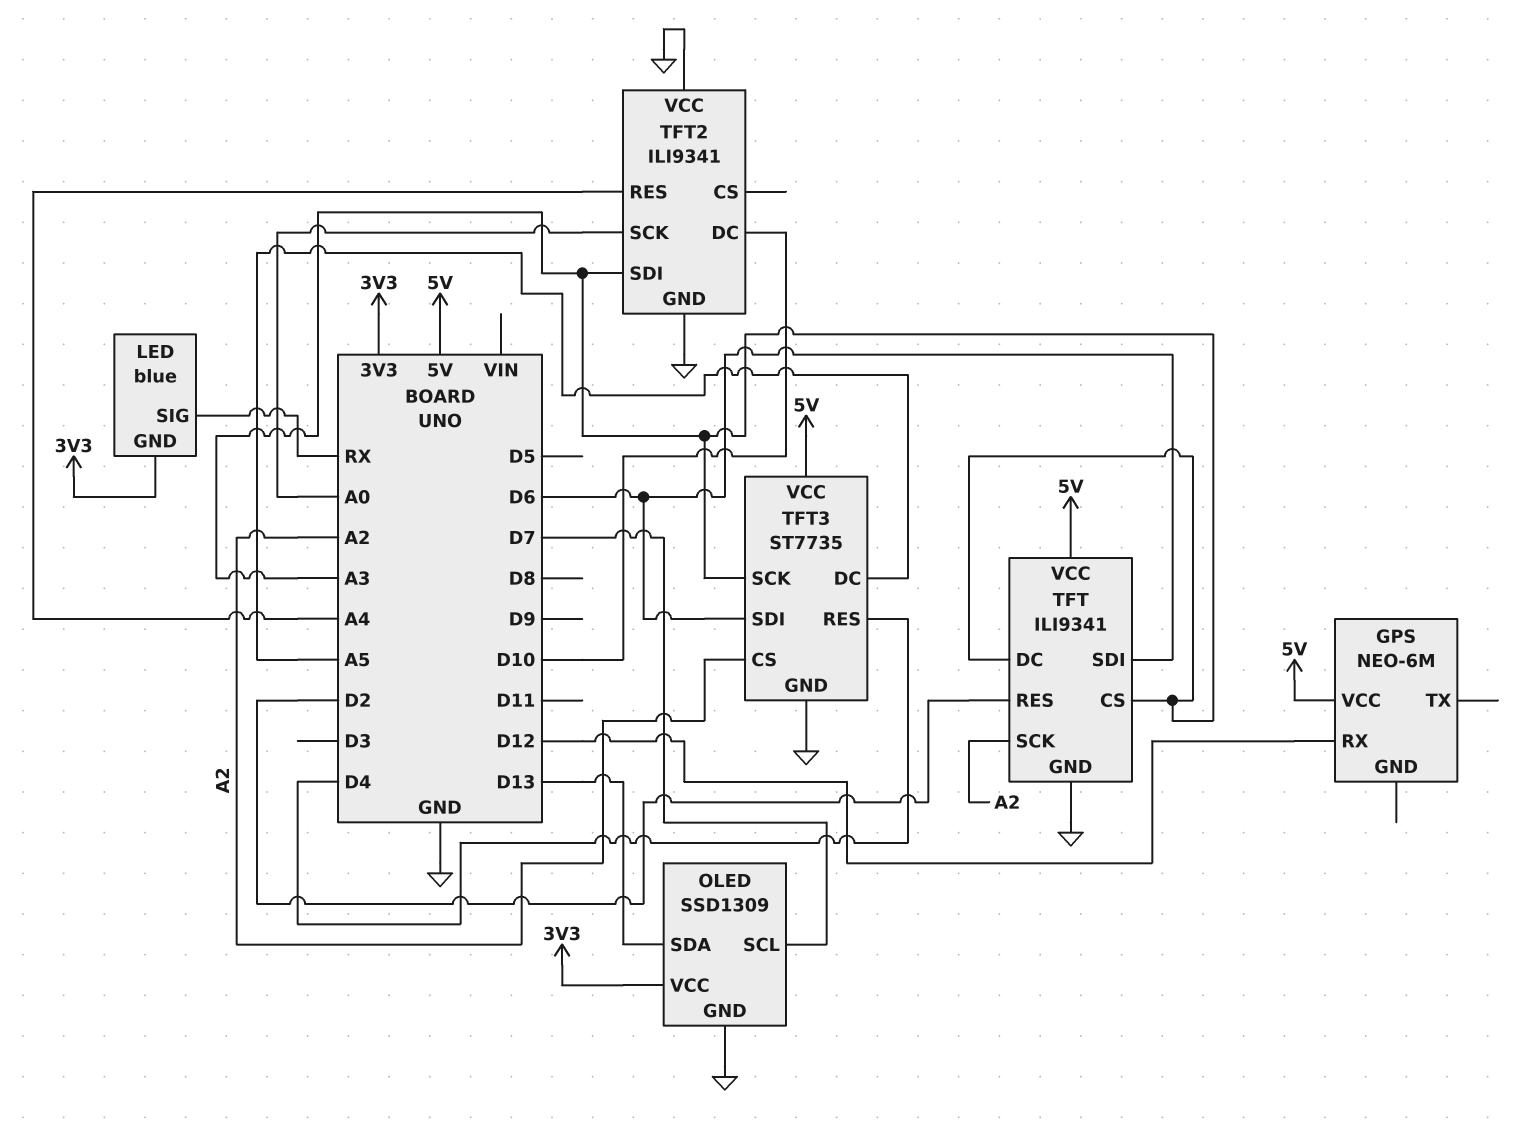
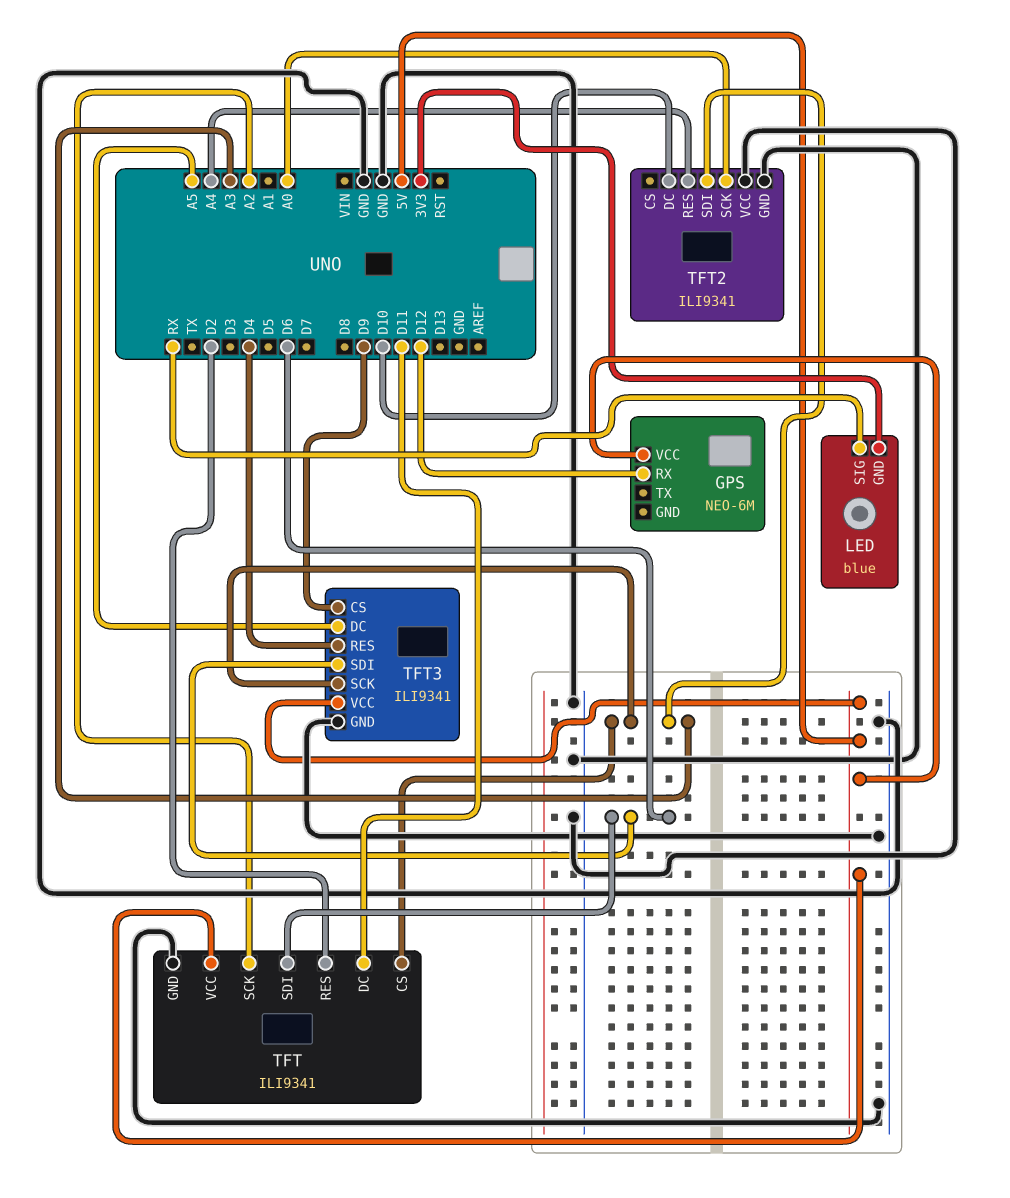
OLED: SSD1309 -> none
OLED pin GND: GND -> none
OLED pin SCL: D7 -> none
OLED pin SDA: D13 -> none
OLED pin VCC: 3V3 -> none
TFT pin DC: A3 -> D11
TFT3: ST7735 -> ILI9341
TFT3 pin CS: A2 -> D9

